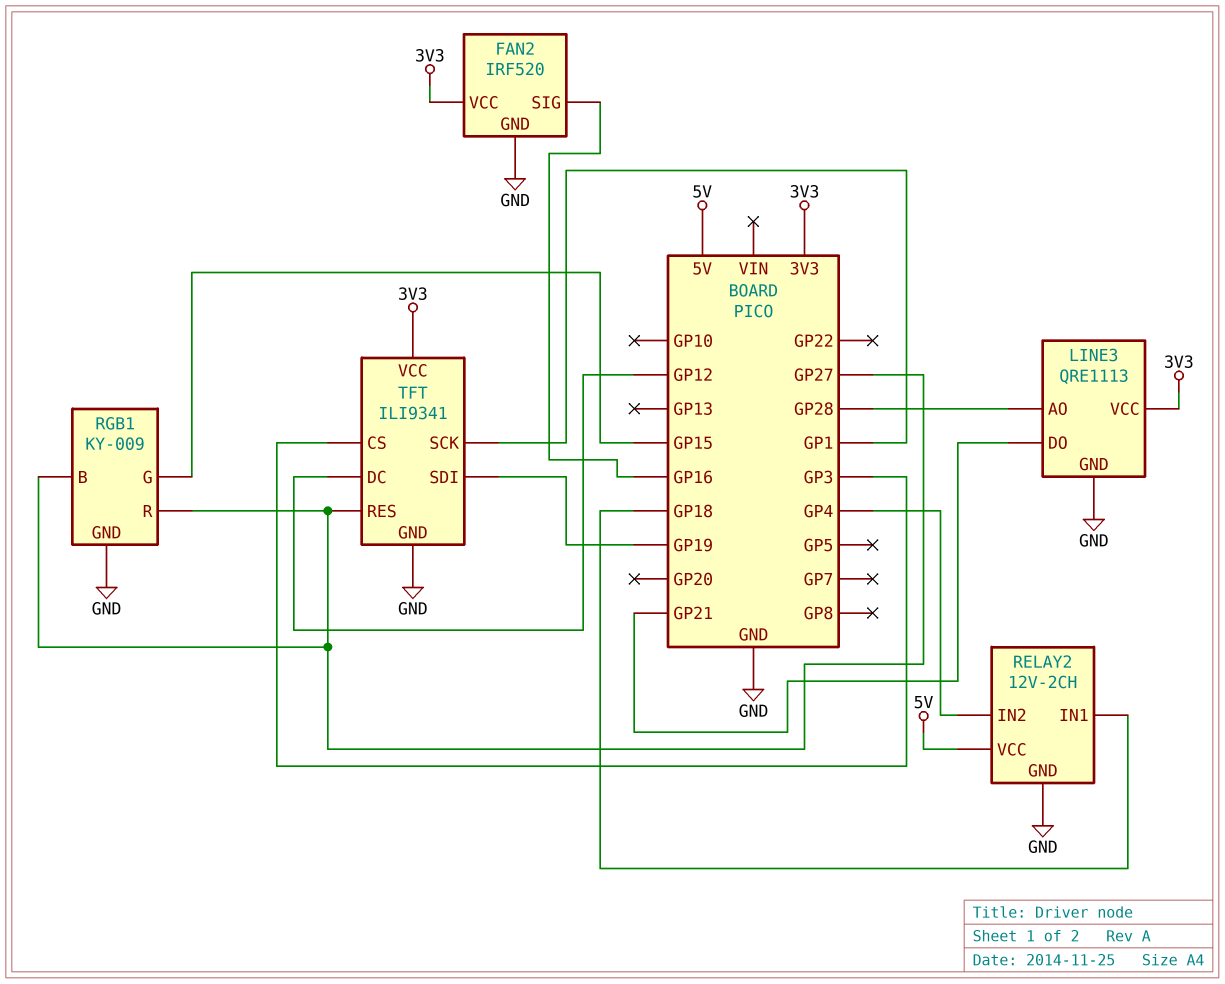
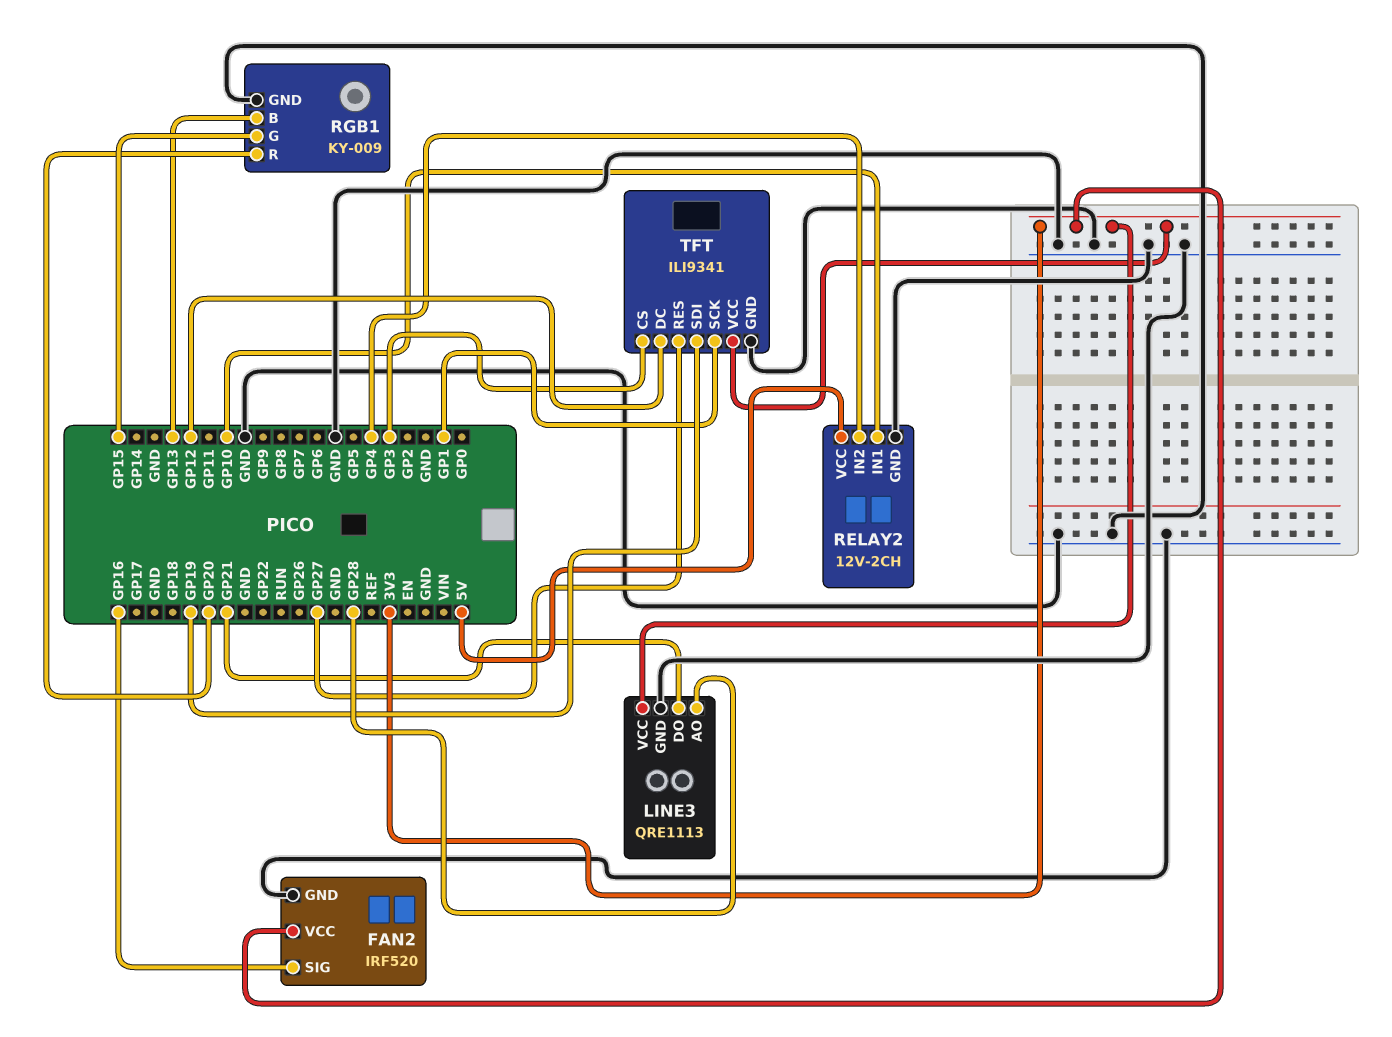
RELAY2 pin IN1: GP18 -> GP10
RGB1 pin B: GP27 -> GP13
RGB1 pin R: GP27 -> GP20

